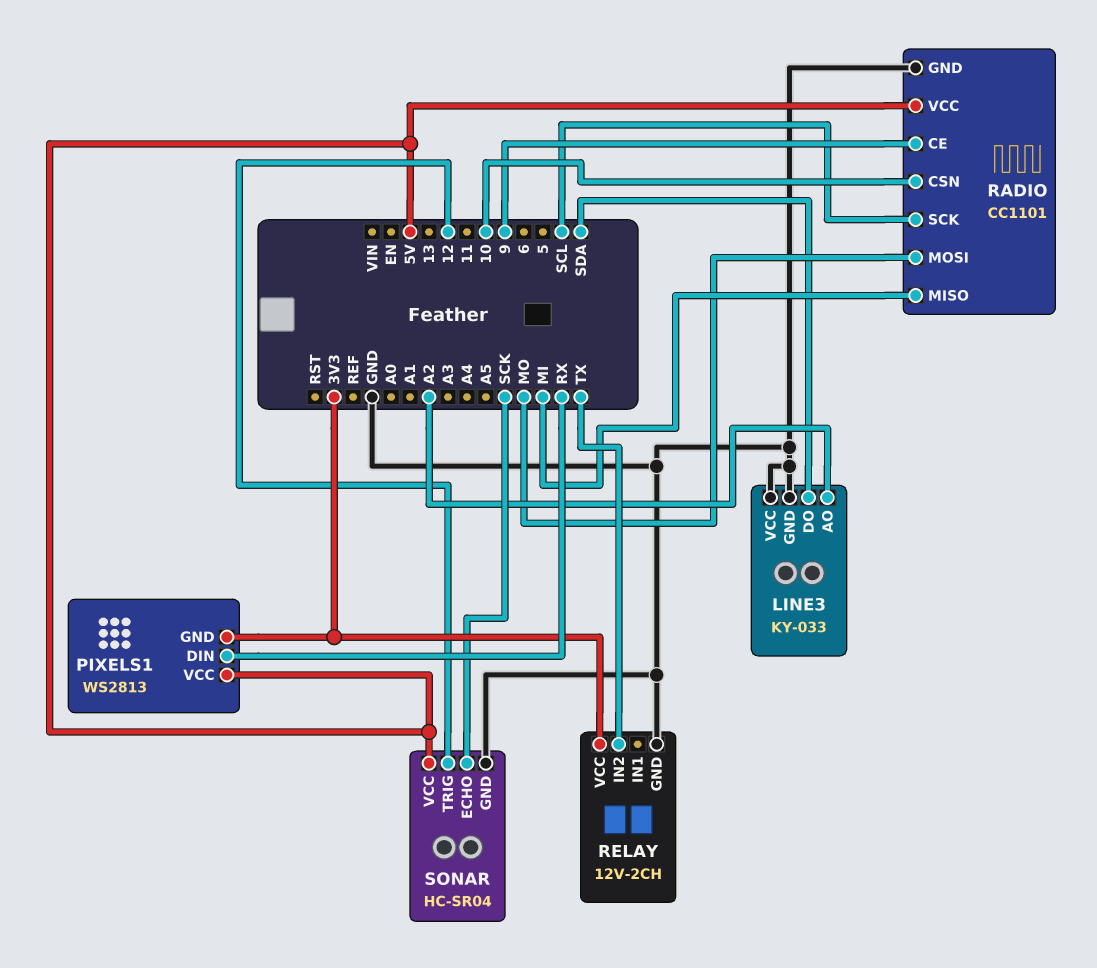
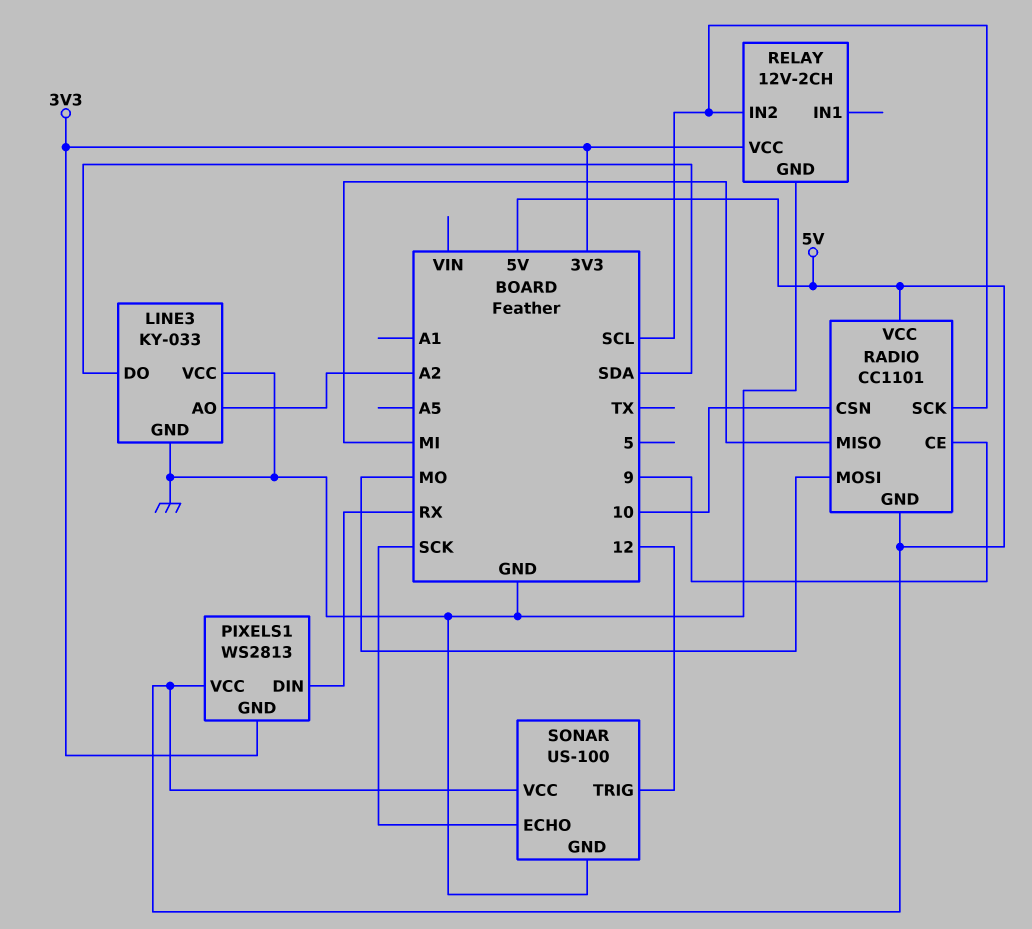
RADIO pin GND: GND -> 5V
RELAY pin IN2: TX -> SCL
SONAR: HC-SR04 -> US-100

